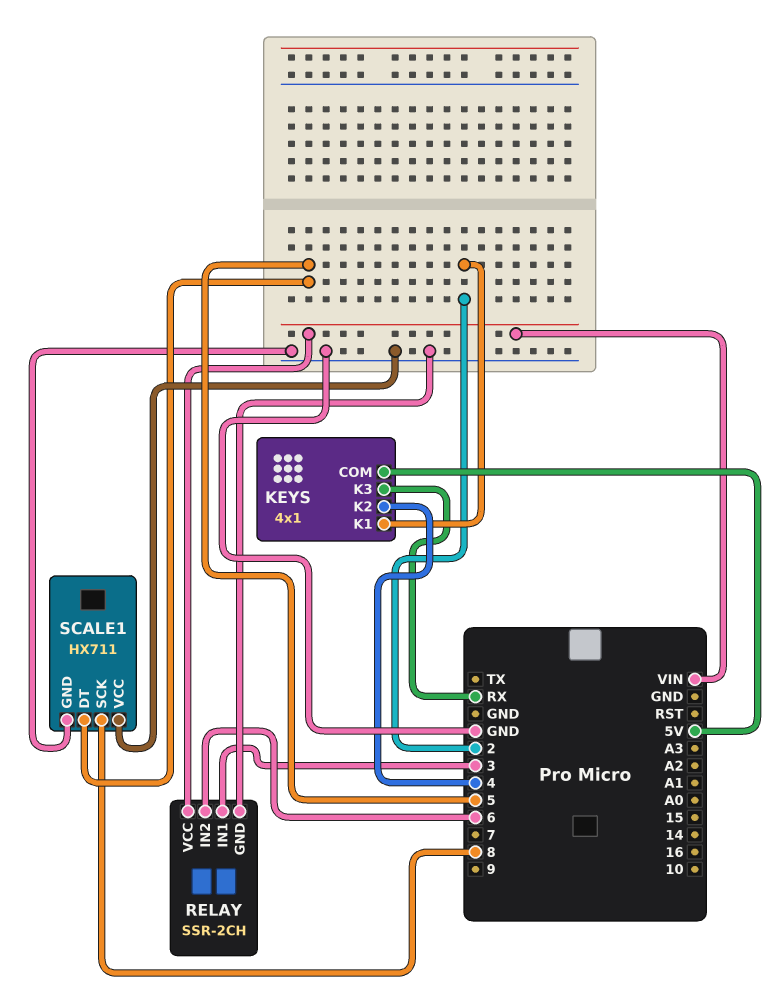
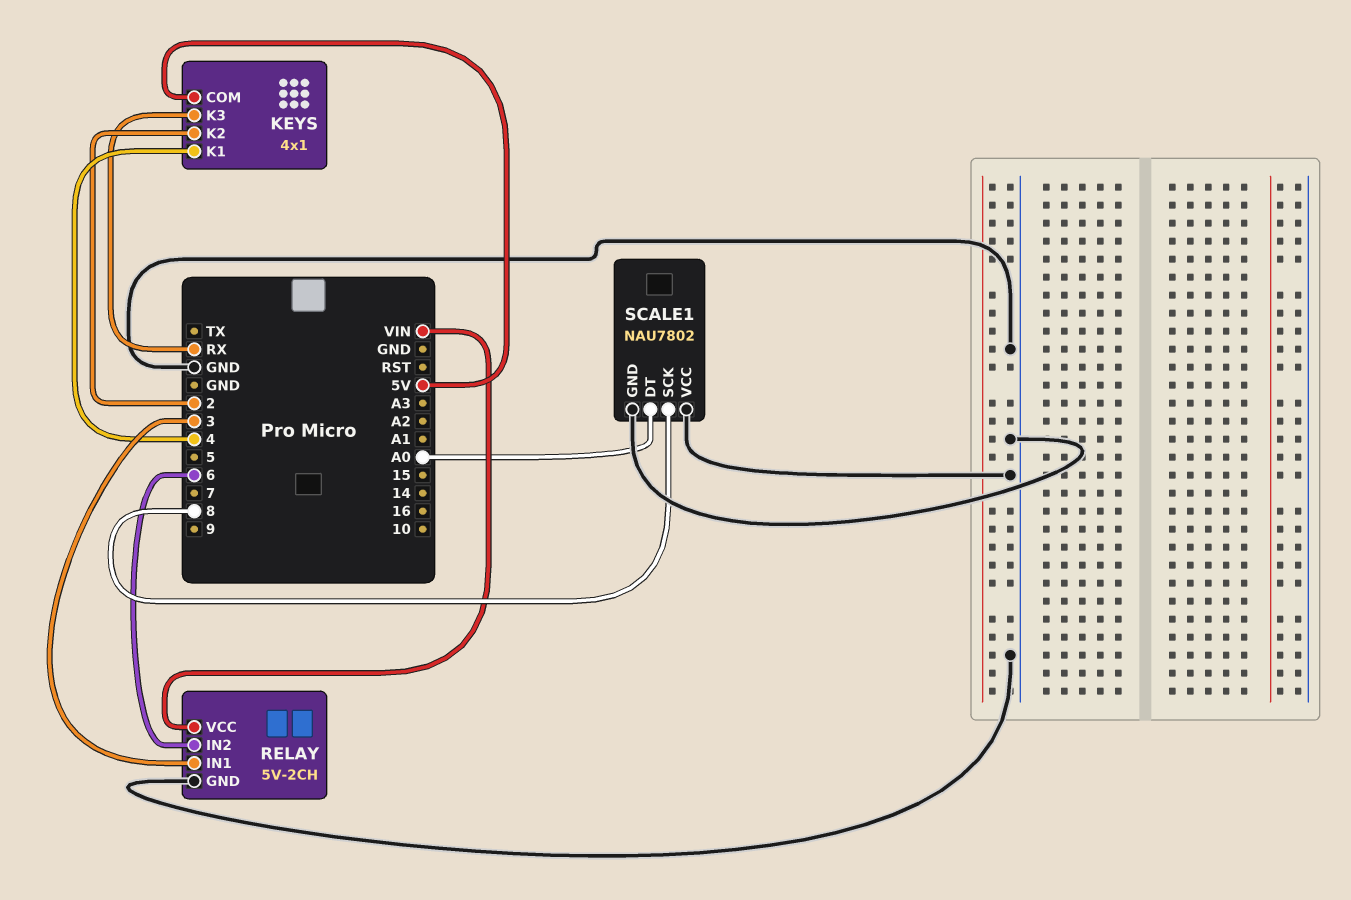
KEYS pin K1: 2 -> 4
KEYS pin K2: 4 -> 2
RELAY: SSR-2CH -> 5V-2CH
SCALE1: HX711 -> NAU7802
SCALE1 pin DT: 5 -> A0

